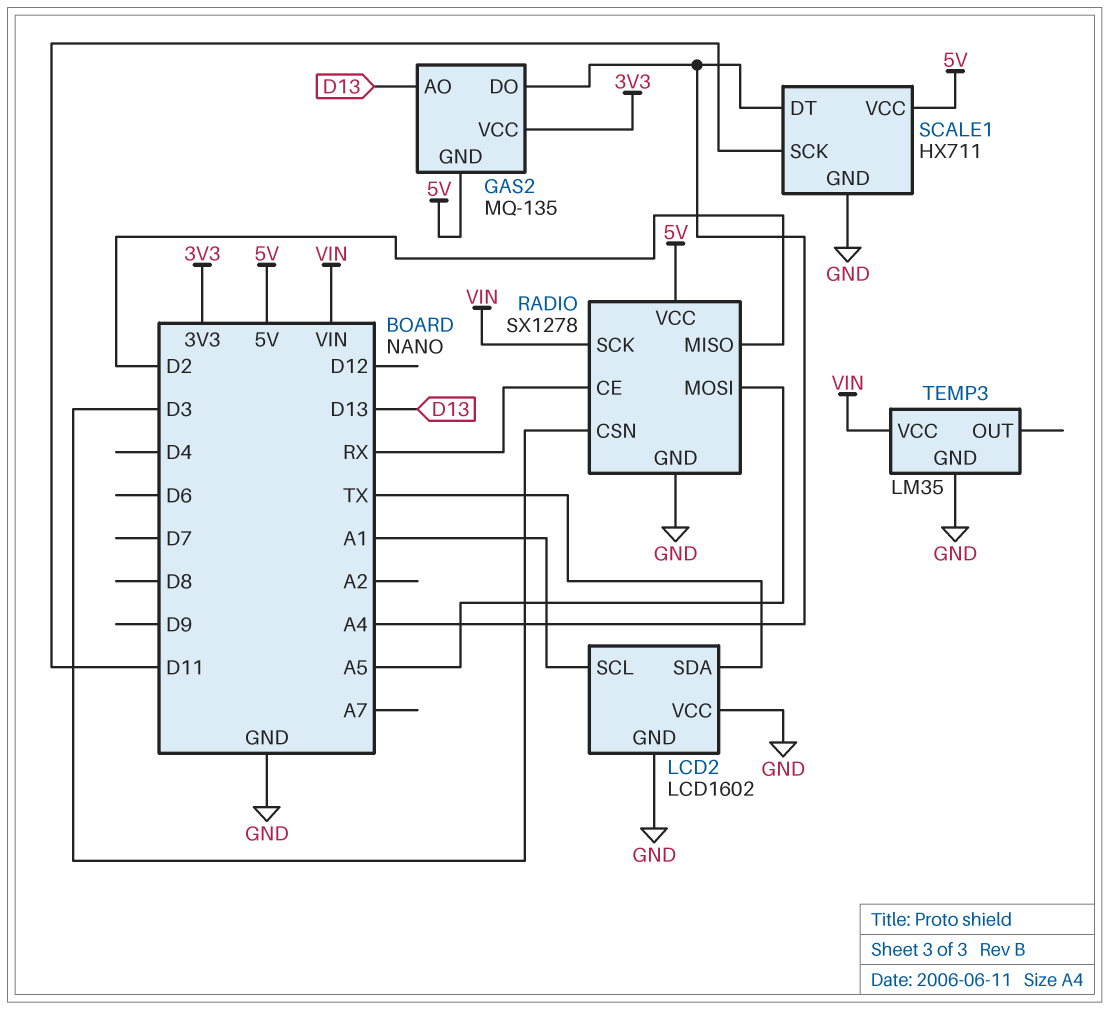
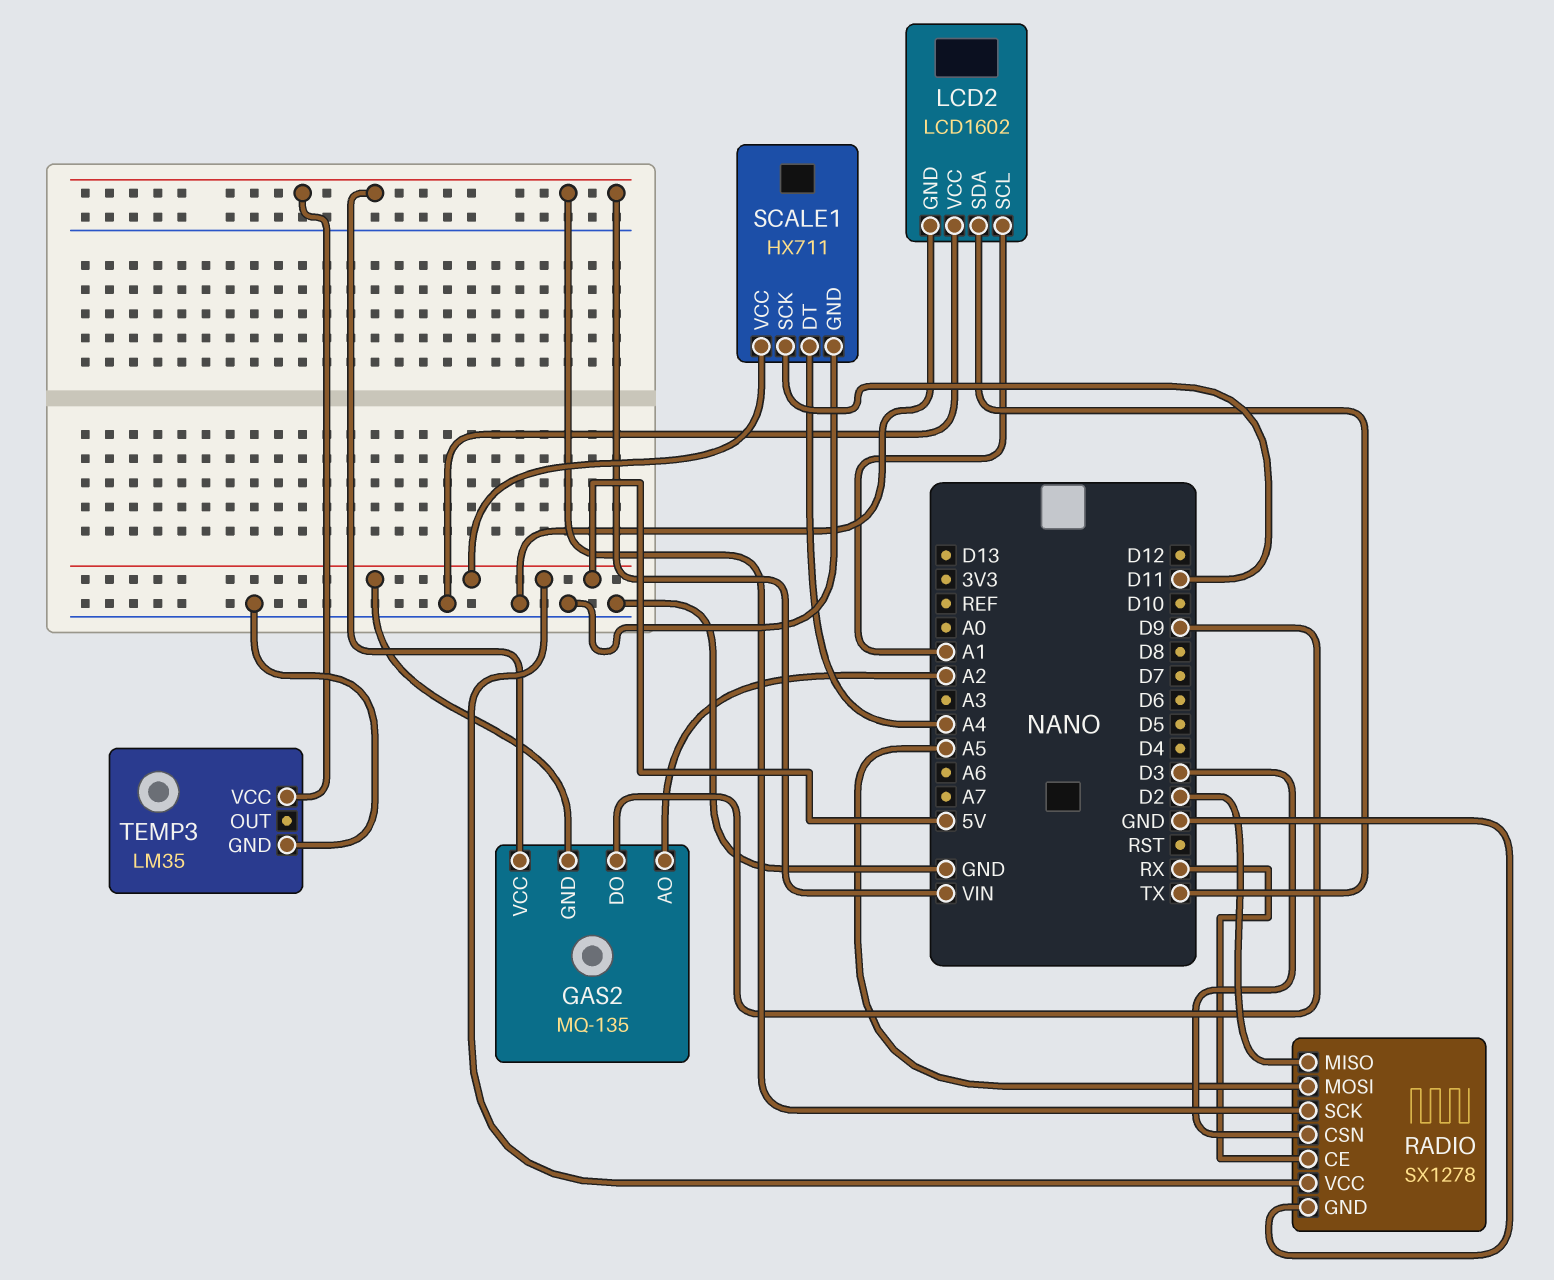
GAS2 pin AO: D13 -> A2
GAS2 pin DO: A4 -> D9
GAS2 pin VCC: 3V3 -> VIN

